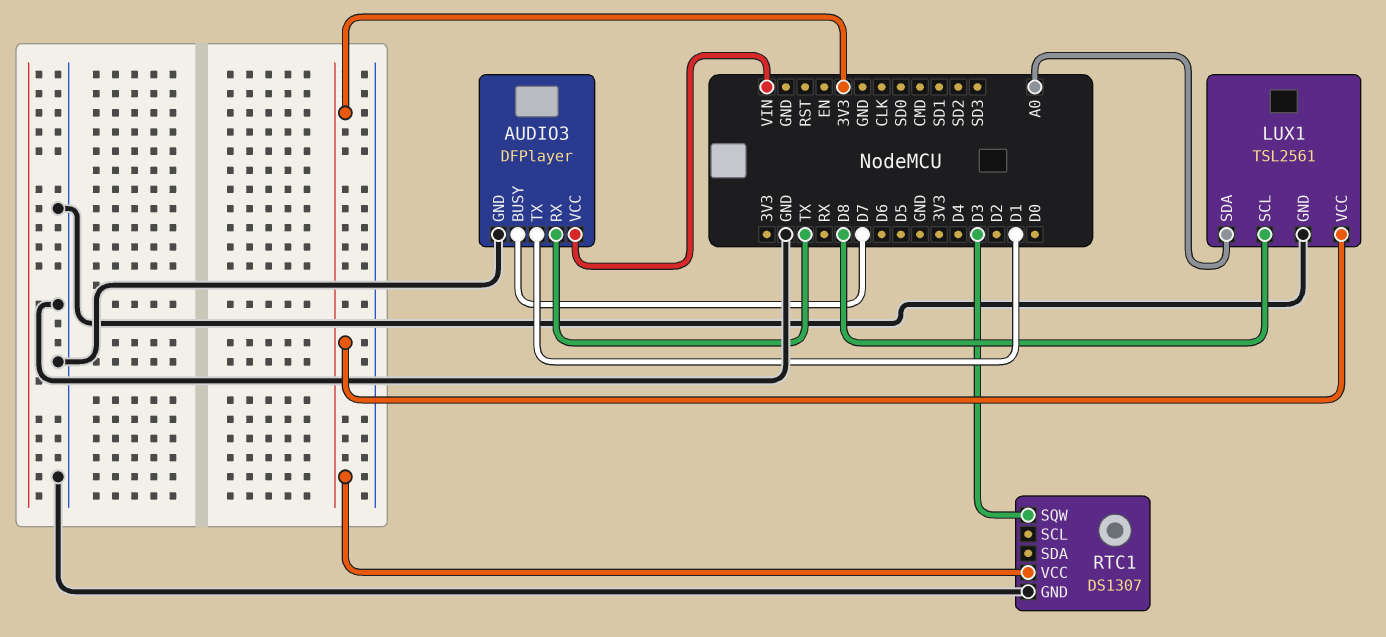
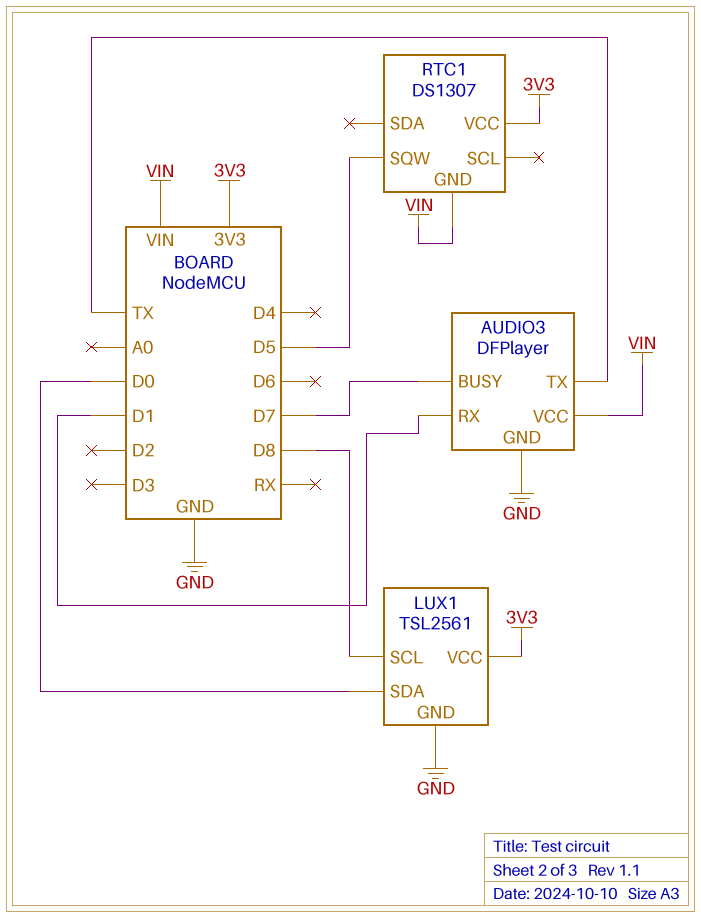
AUDIO3 pin RX: TX -> D1
AUDIO3 pin TX: D1 -> TX
LUX1 pin SDA: A0 -> D0
RTC1 pin GND: GND -> VIN
RTC1 pin SQW: D3 -> D5

